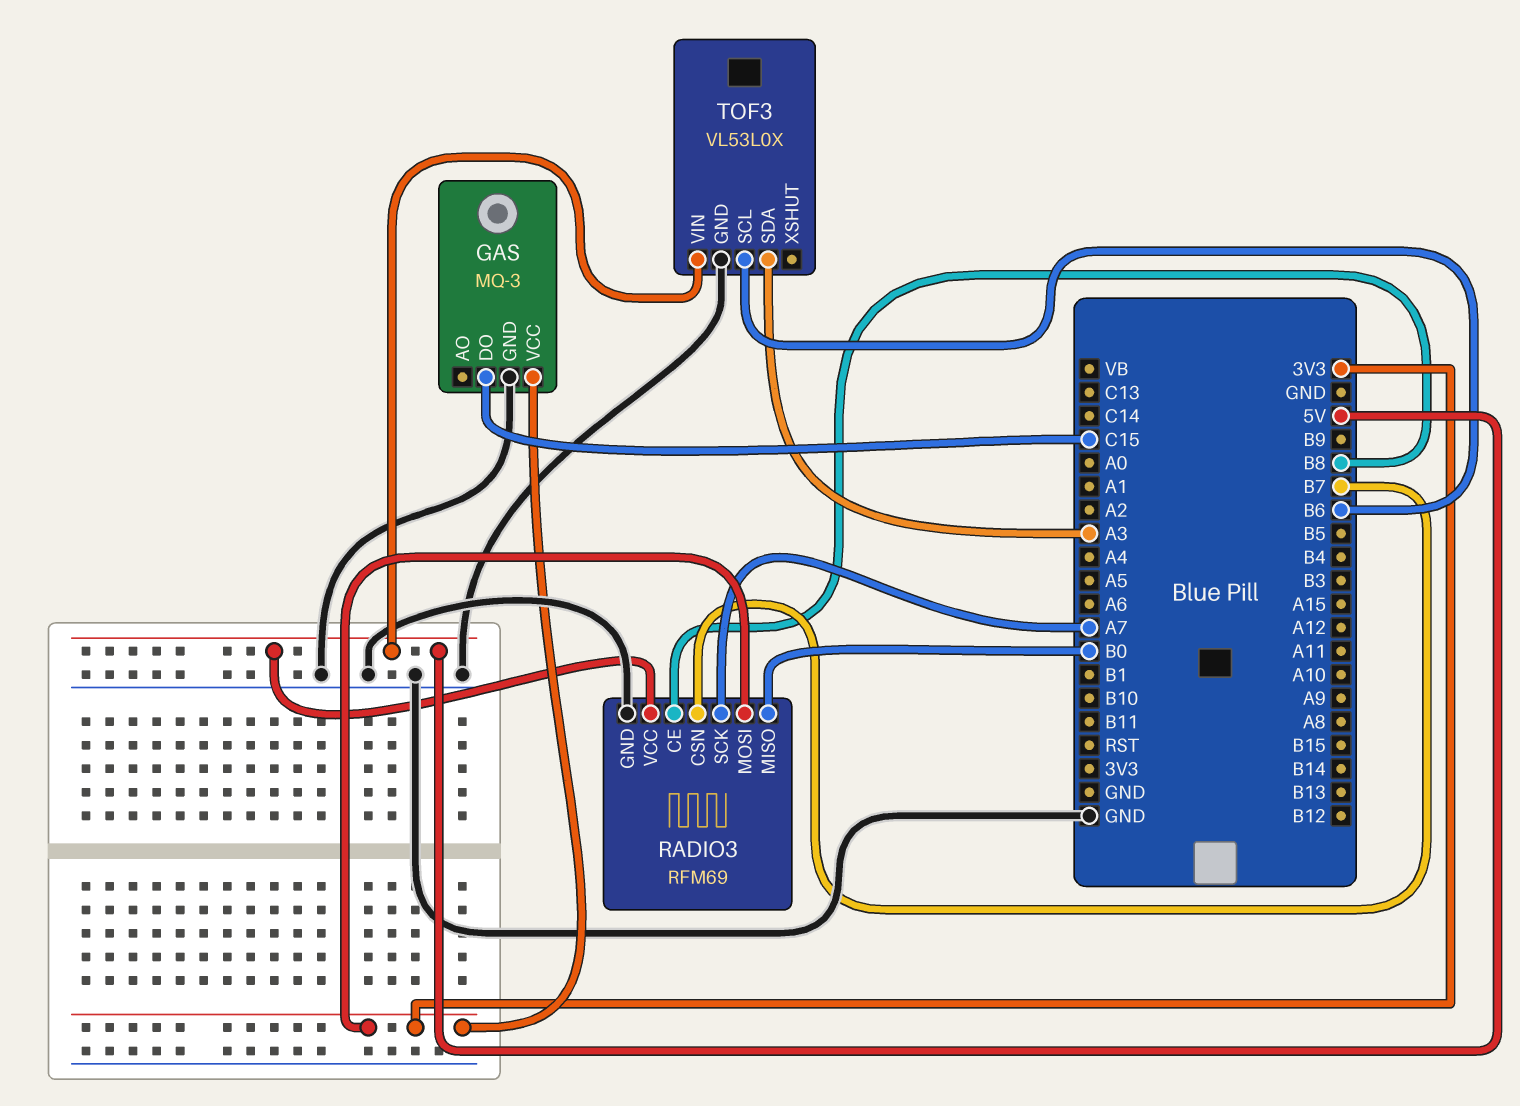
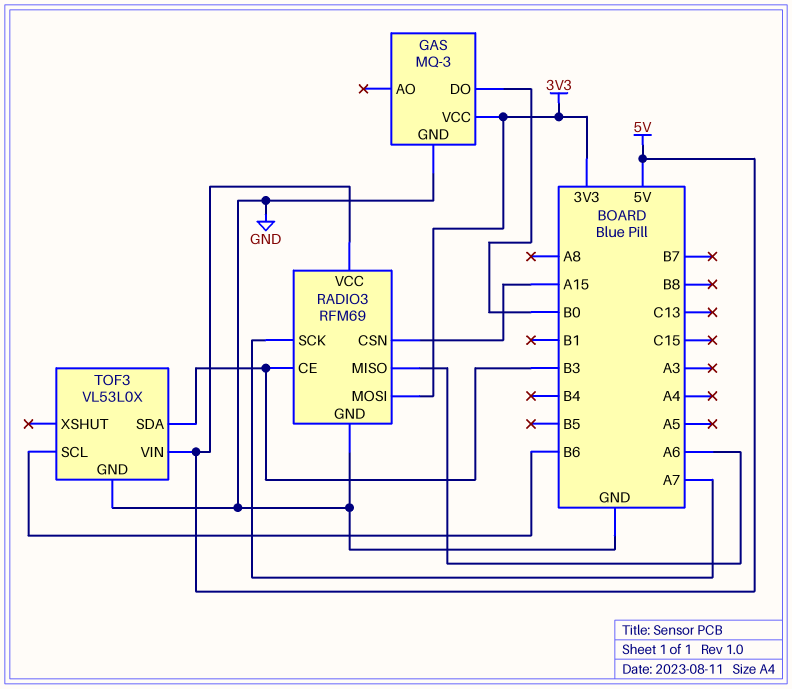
GAS pin DO: C15 -> B0
RADIO3 pin CE: B8 -> B3
RADIO3 pin CSN: B7 -> A15
RADIO3 pin MISO: B0 -> A6
TOF3 pin SDA: A3 -> B3

